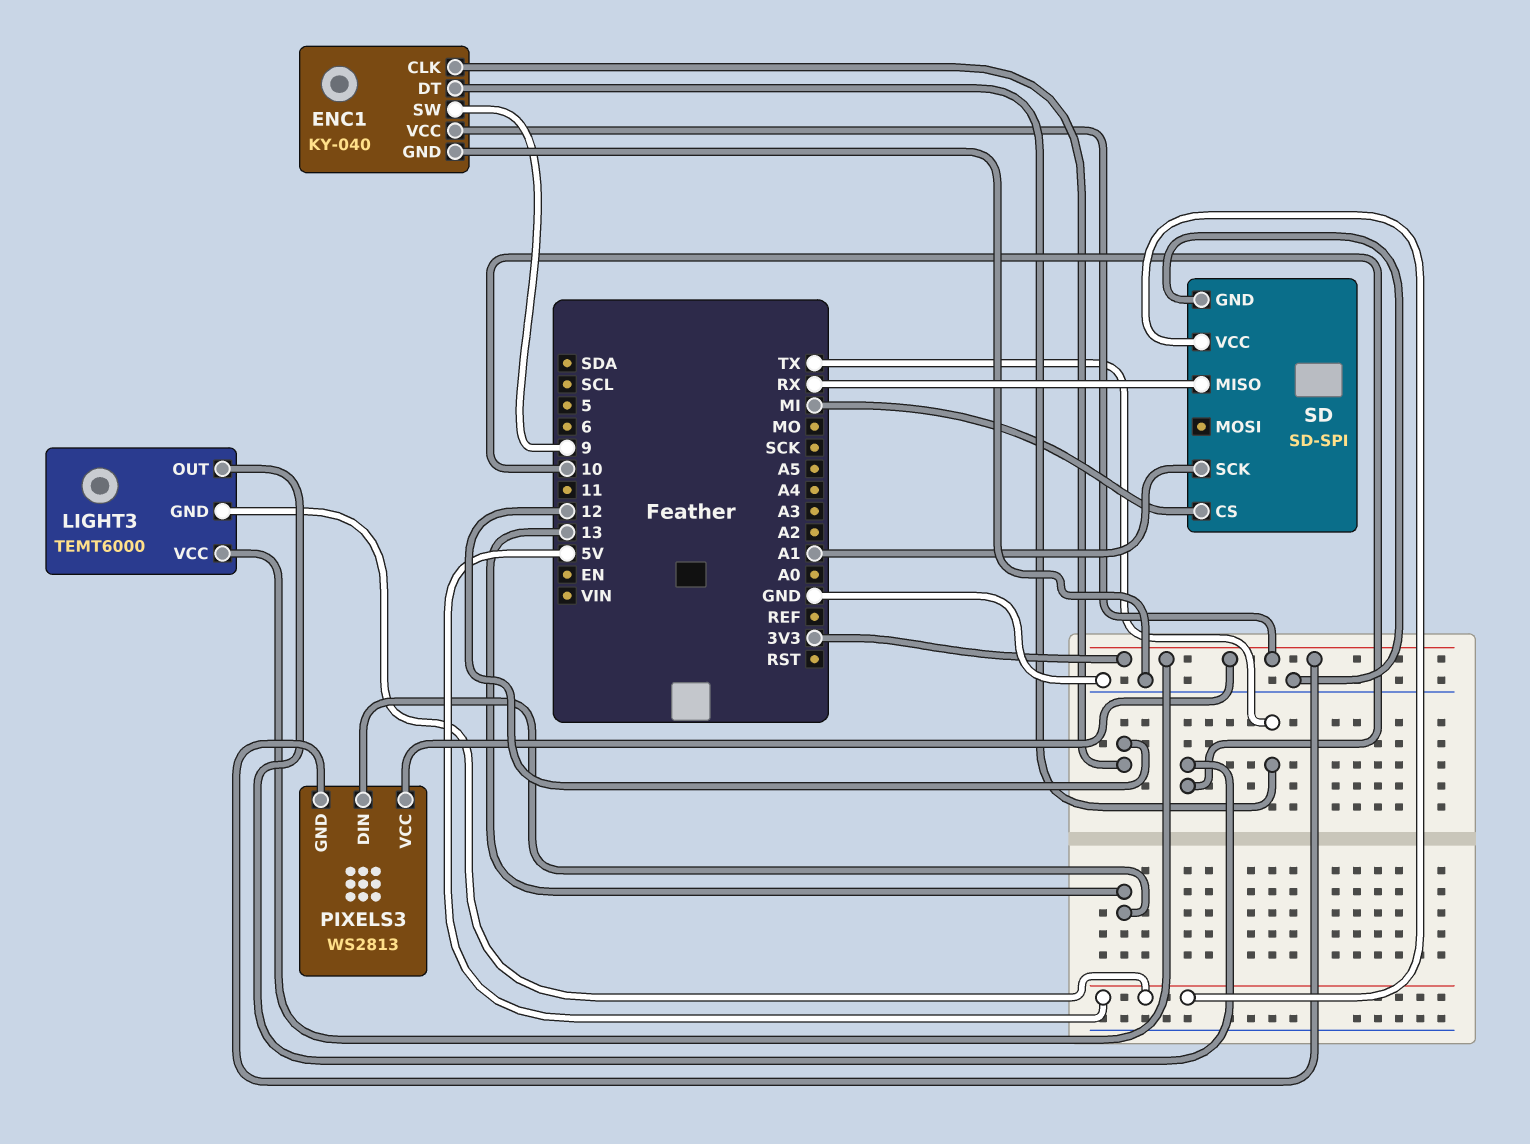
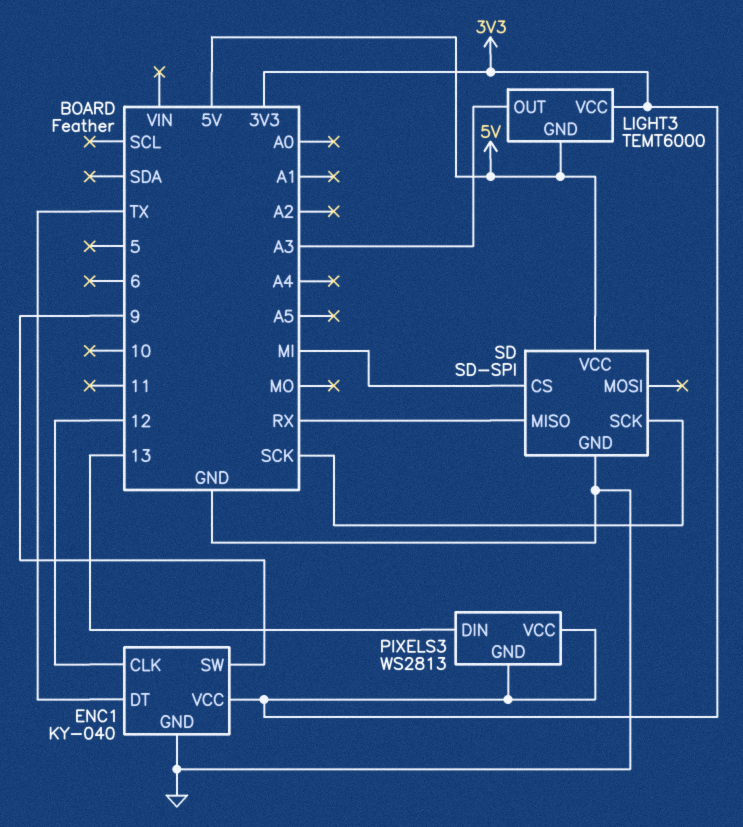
LIGHT3 pin OUT: 10 -> A3
SD pin SCK: A1 -> SCK

